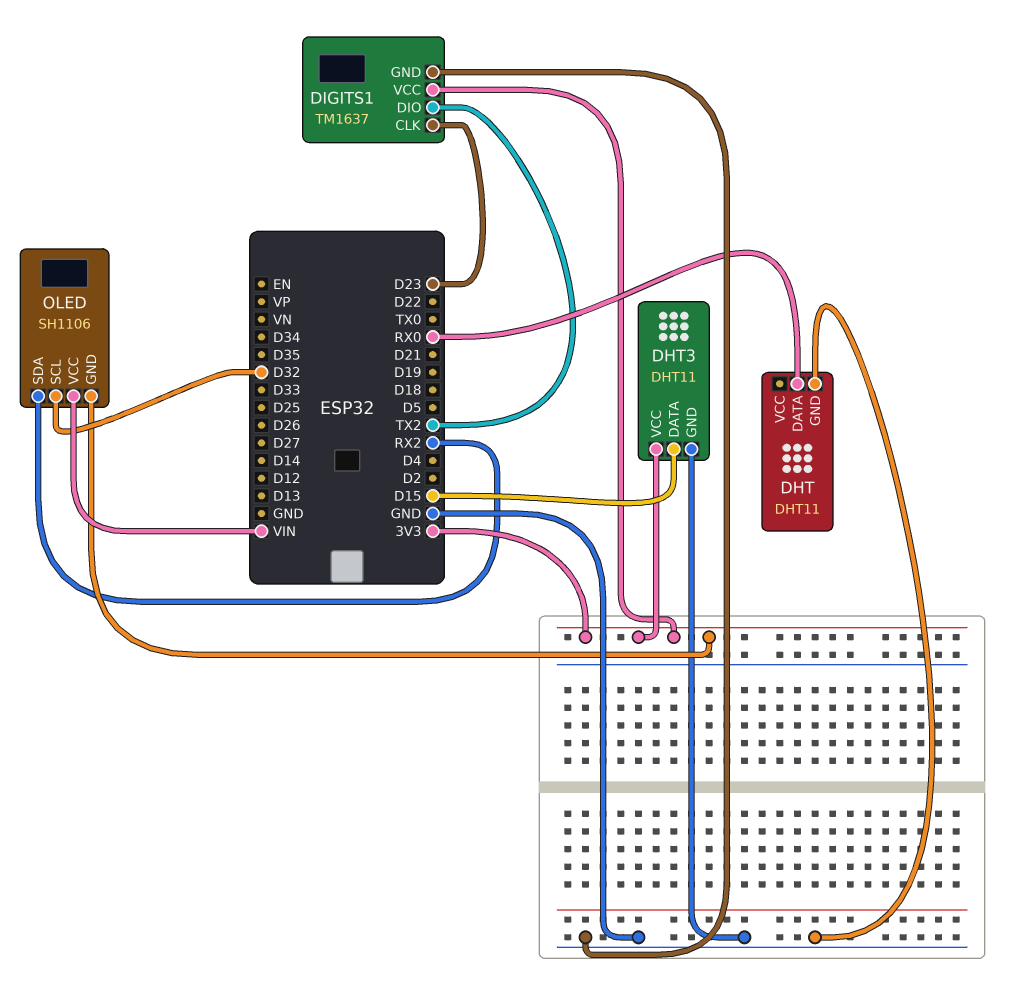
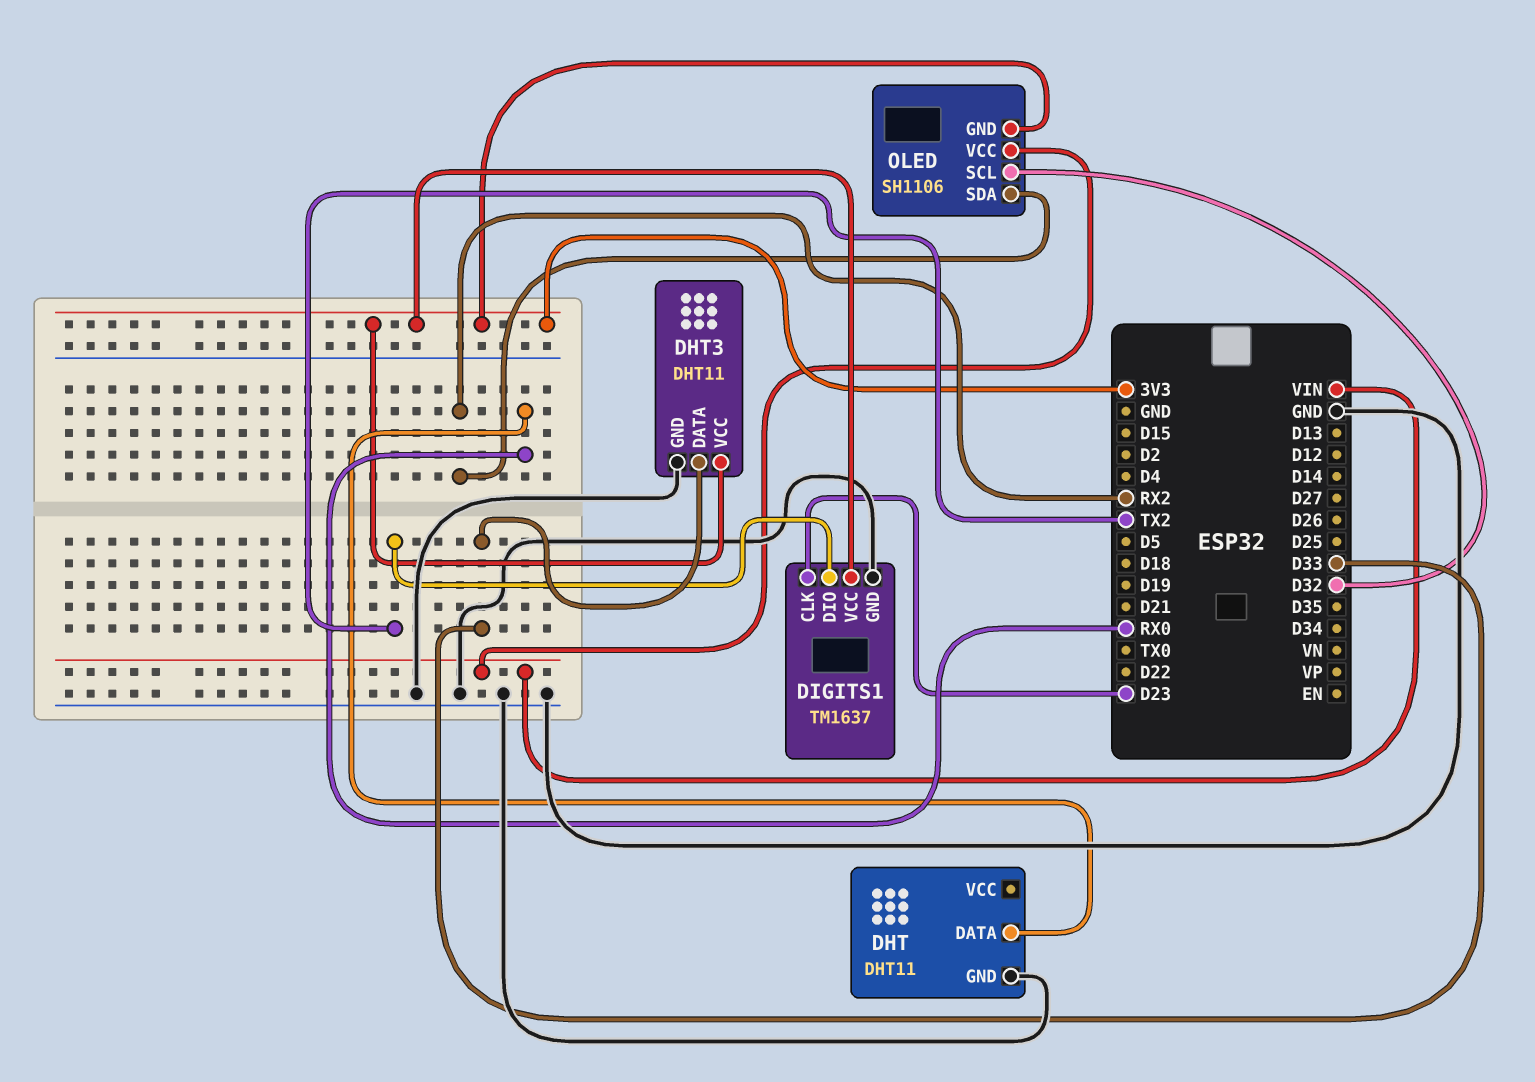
DHT3 pin DATA: D15 -> D33

